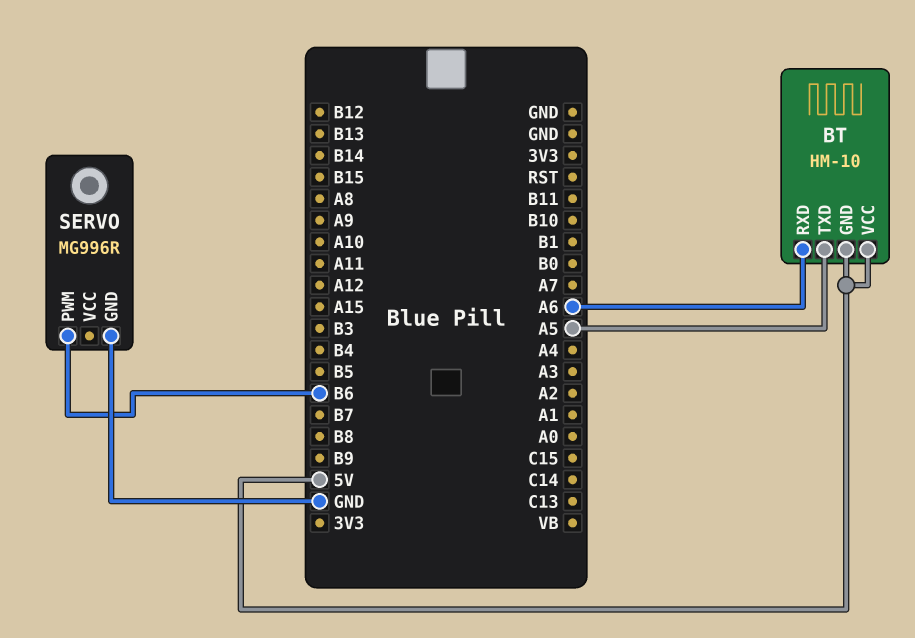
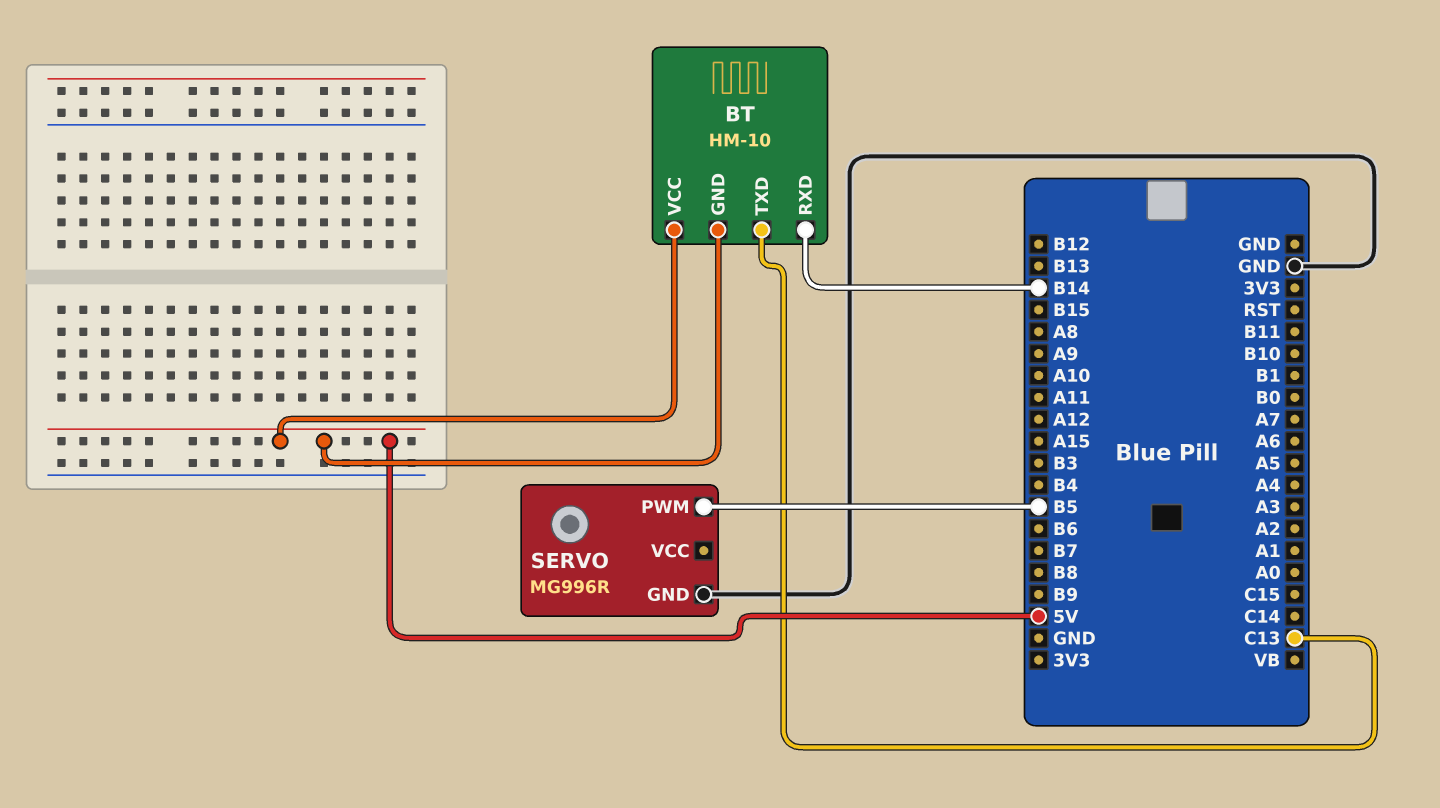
BT pin RXD: A6 -> B14
BT pin TXD: A5 -> C13
SERVO pin PWM: B6 -> B5

